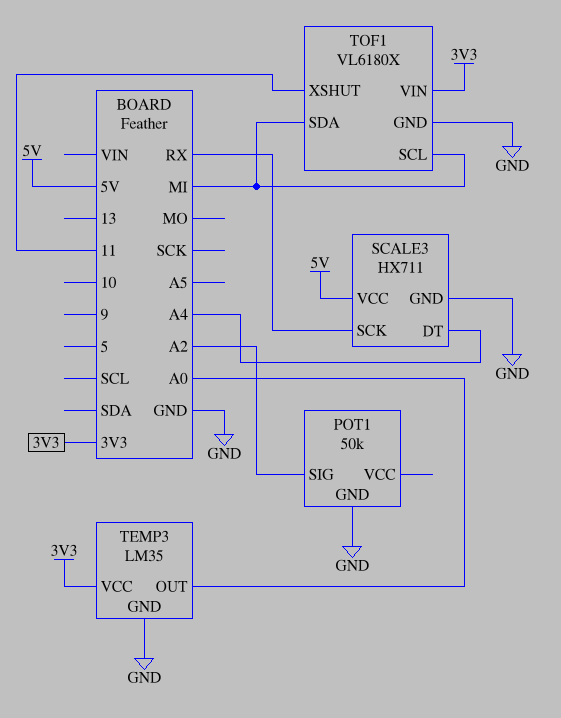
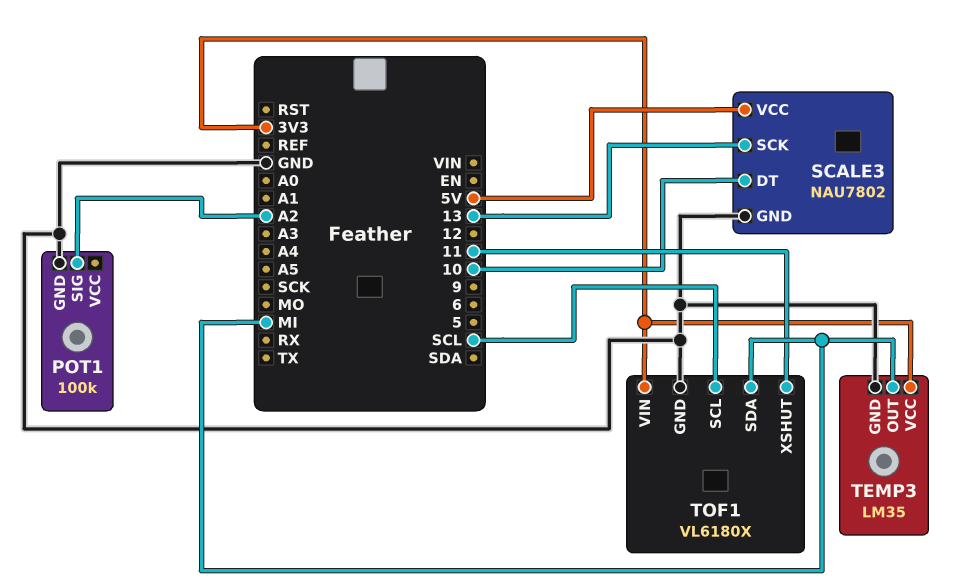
POT1: 50k -> 100k
SCALE3: HX711 -> NAU7802
SCALE3 pin DT: A4 -> 10
SCALE3 pin SCK: RX -> 13
TEMP3 pin OUT: A0 -> MI
TOF1 pin SCL: MI -> SCL

